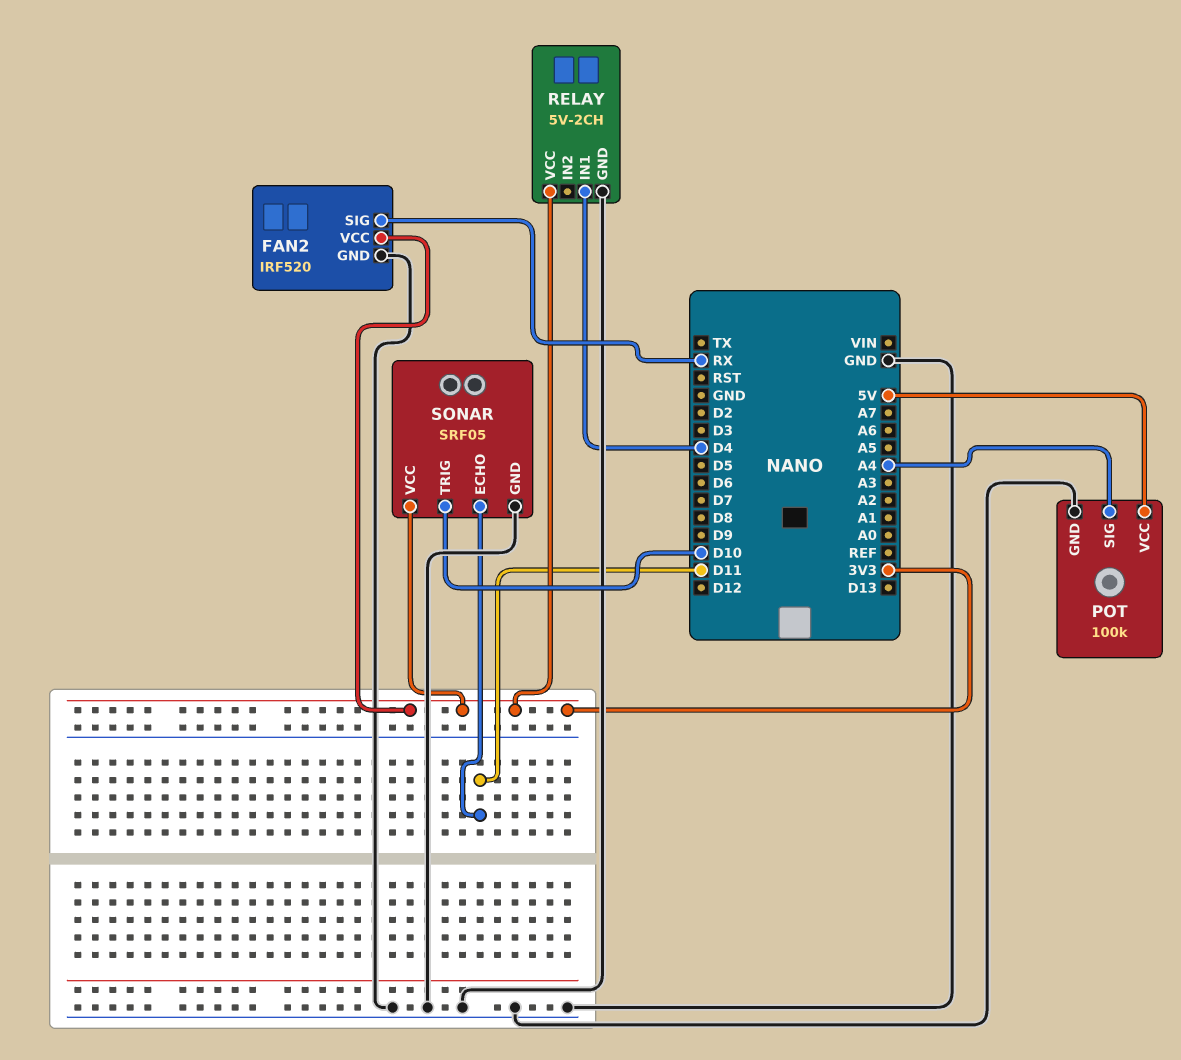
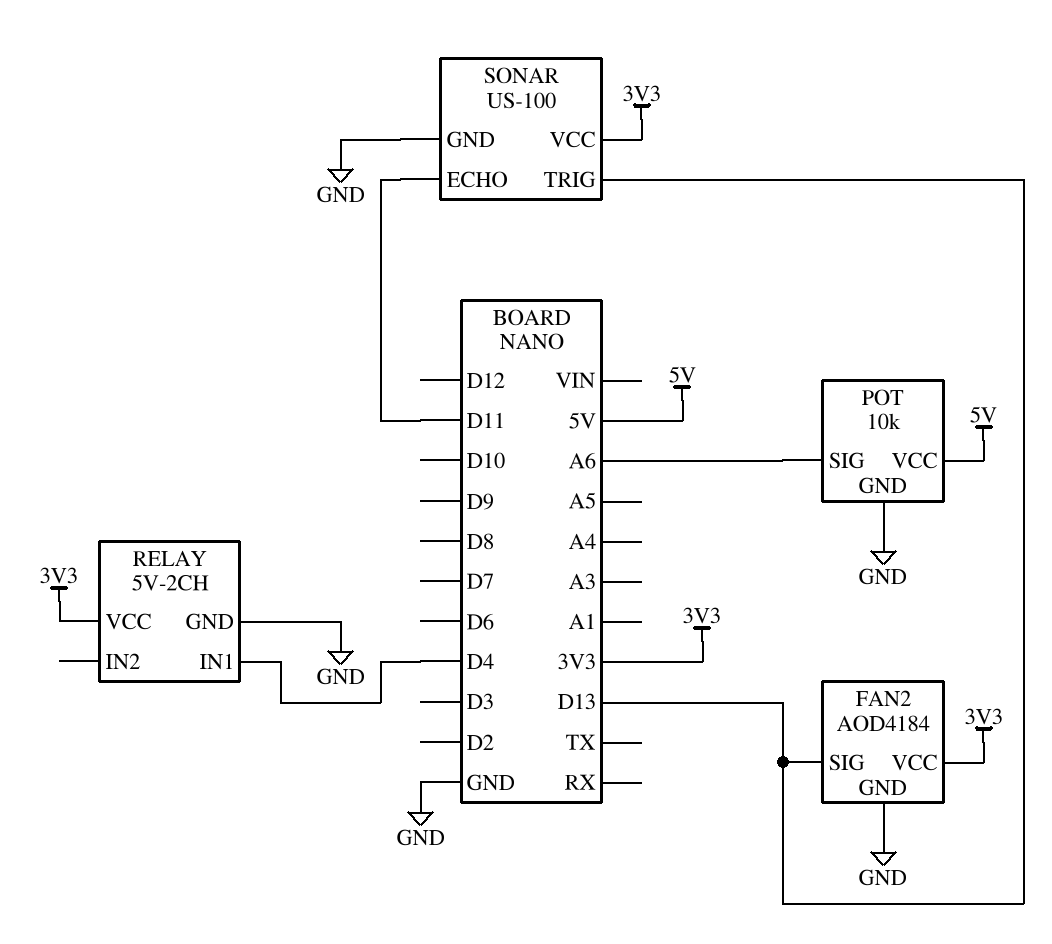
FAN2: IRF520 -> AOD4184
FAN2 pin SIG: RX -> D13
POT: 100k -> 10k
POT pin SIG: A4 -> A6
SONAR: SRF05 -> US-100
SONAR pin TRIG: D10 -> D13

